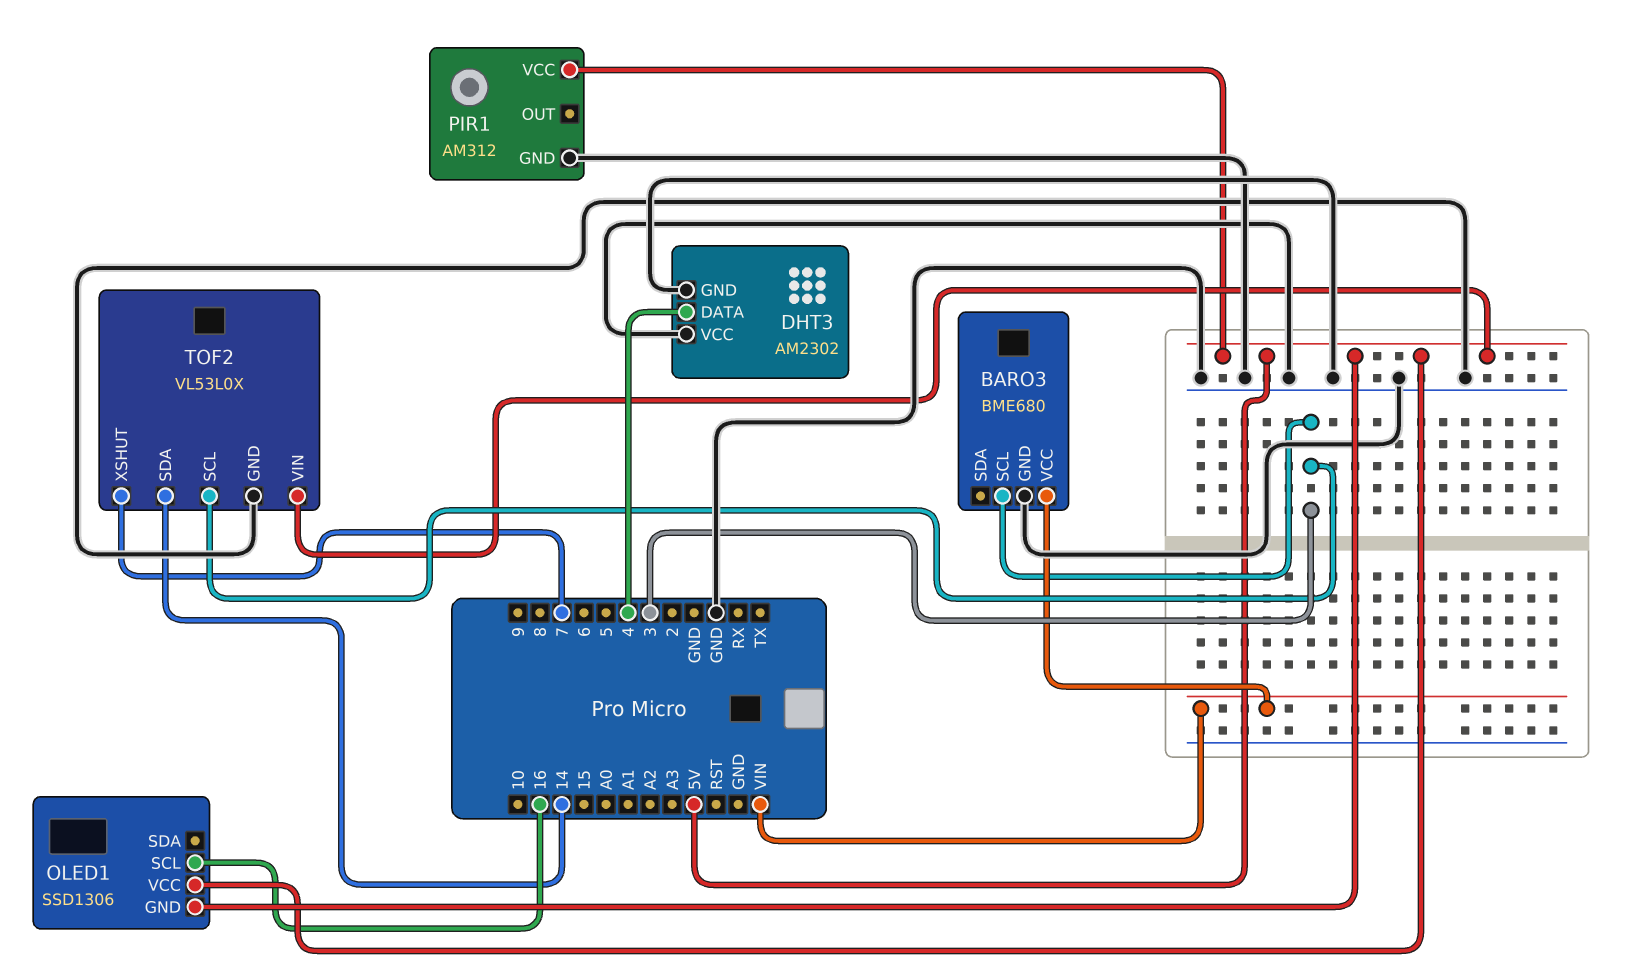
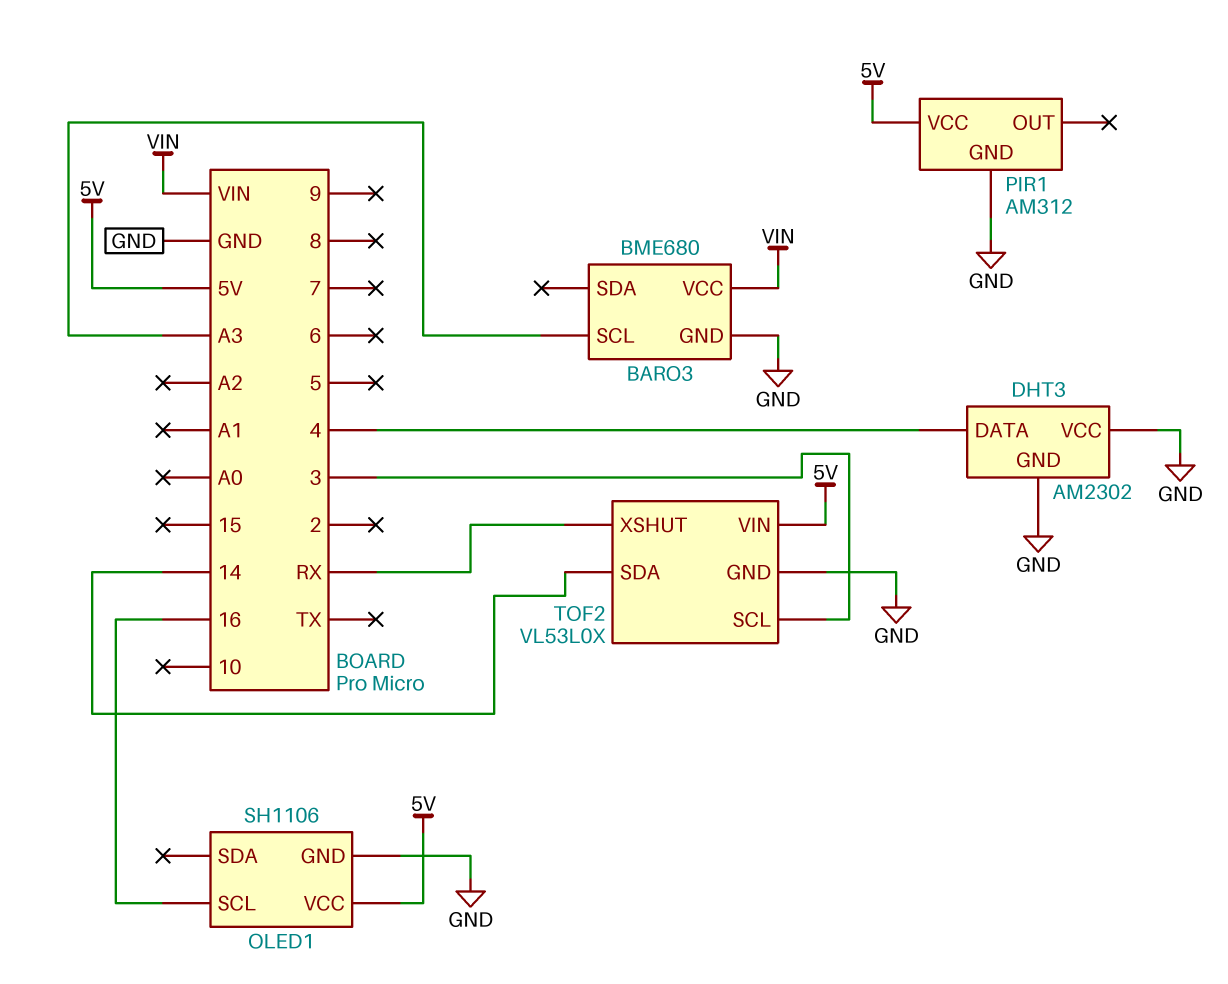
BARO3 pin SCL: 3 -> A3
OLED1: SSD1306 -> SH1106
OLED1 pin GND: 5V -> GND
TOF2 pin XSHUT: 7 -> RX

